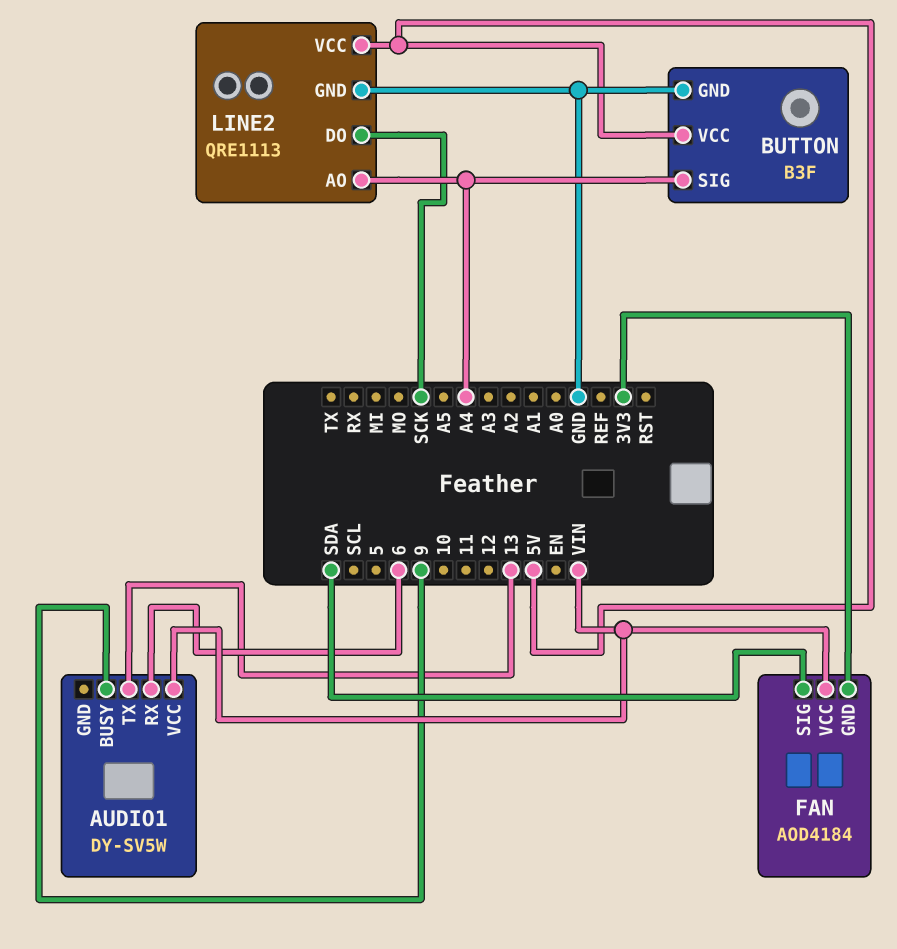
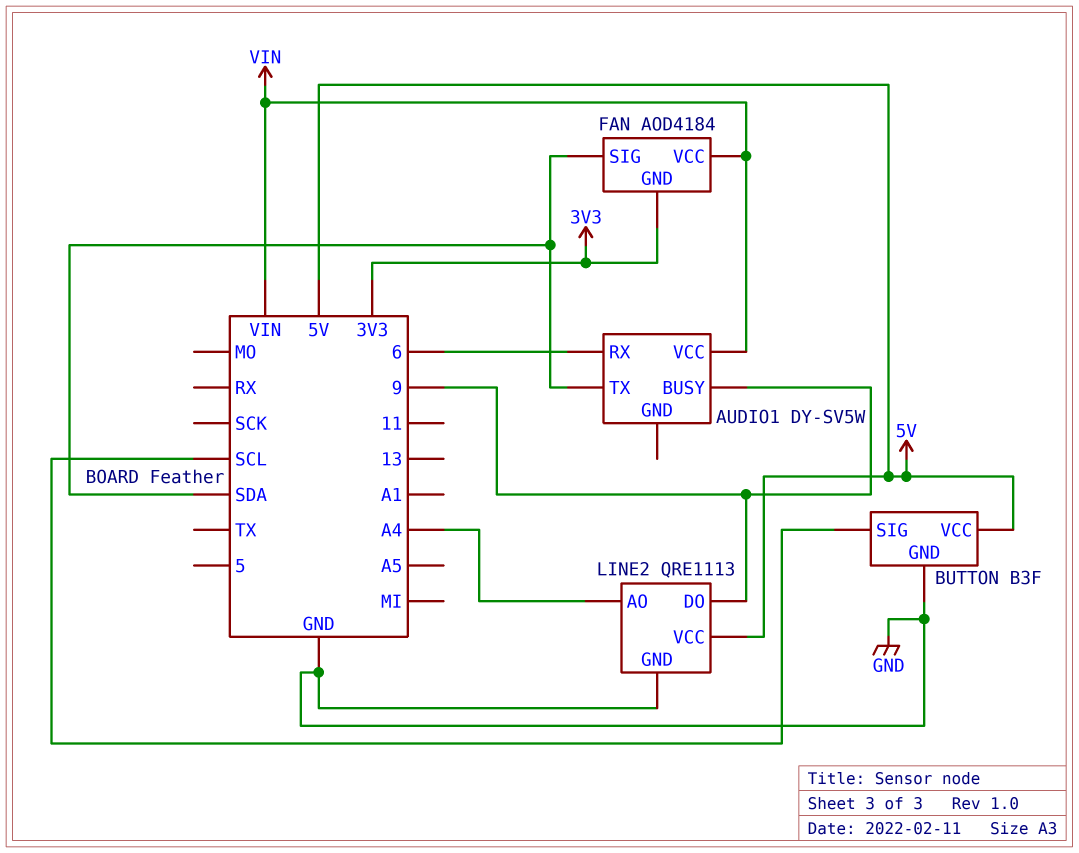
AUDIO1 pin TX: 13 -> SDA
BUTTON pin SIG: A4 -> SCL
LINE2 pin DO: SCK -> 9

